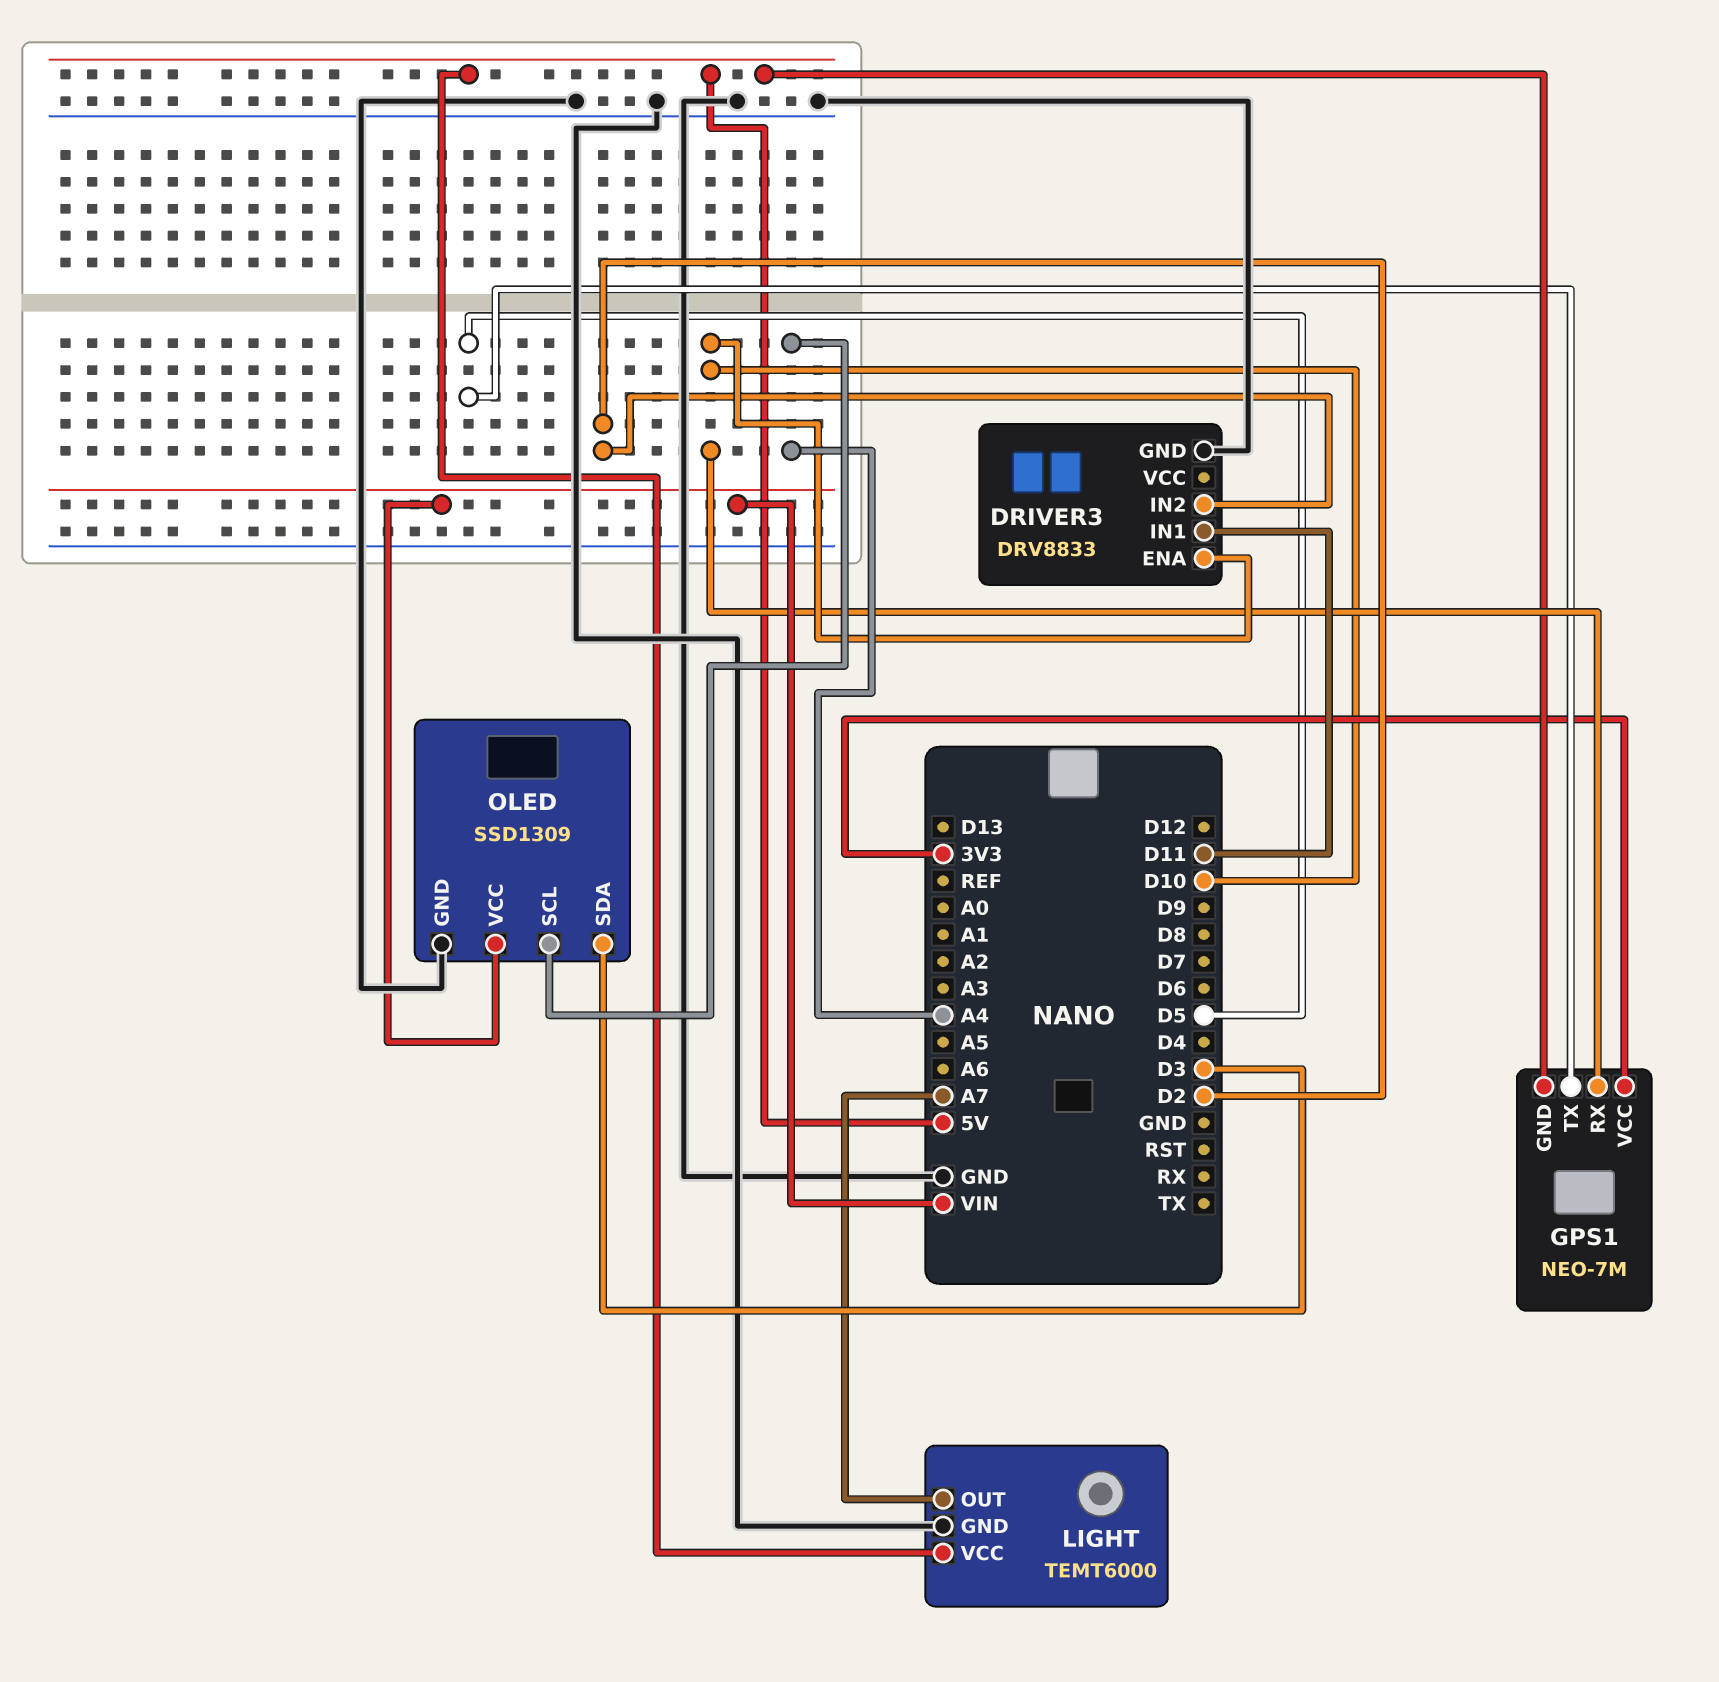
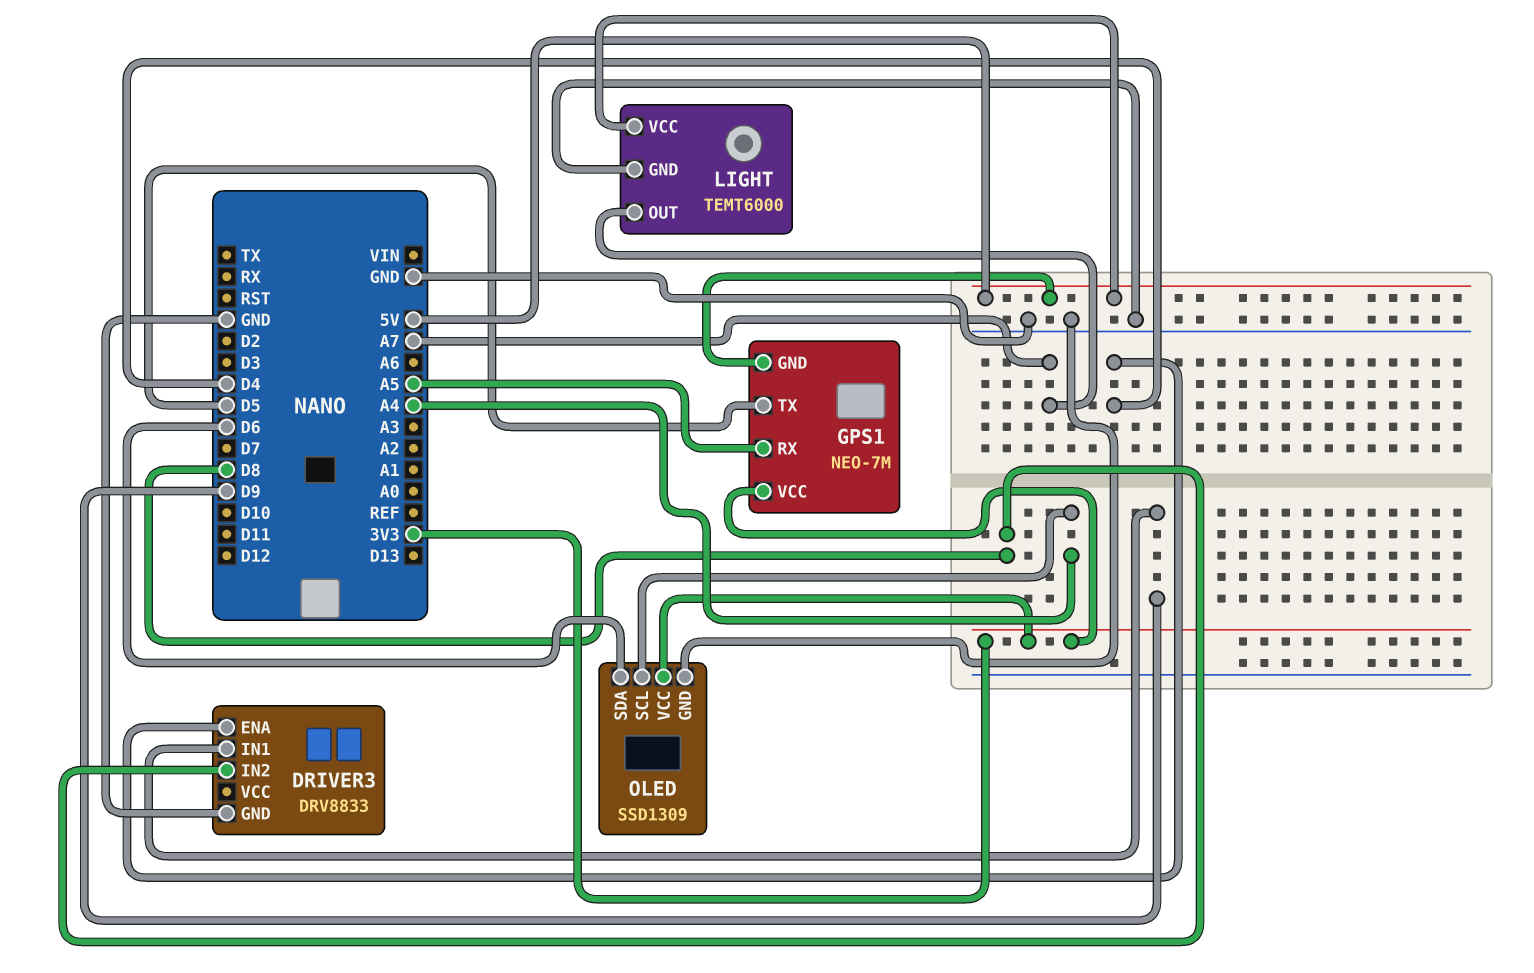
DRIVER3 pin ENA: D10 -> D4
DRIVER3 pin IN1: D11 -> D9
DRIVER3 pin IN2: D2 -> D8
GPS1 pin RX: D10 -> A5
OLED pin SDA: D3 -> D6
OLED pin VCC: VIN -> 3V3

